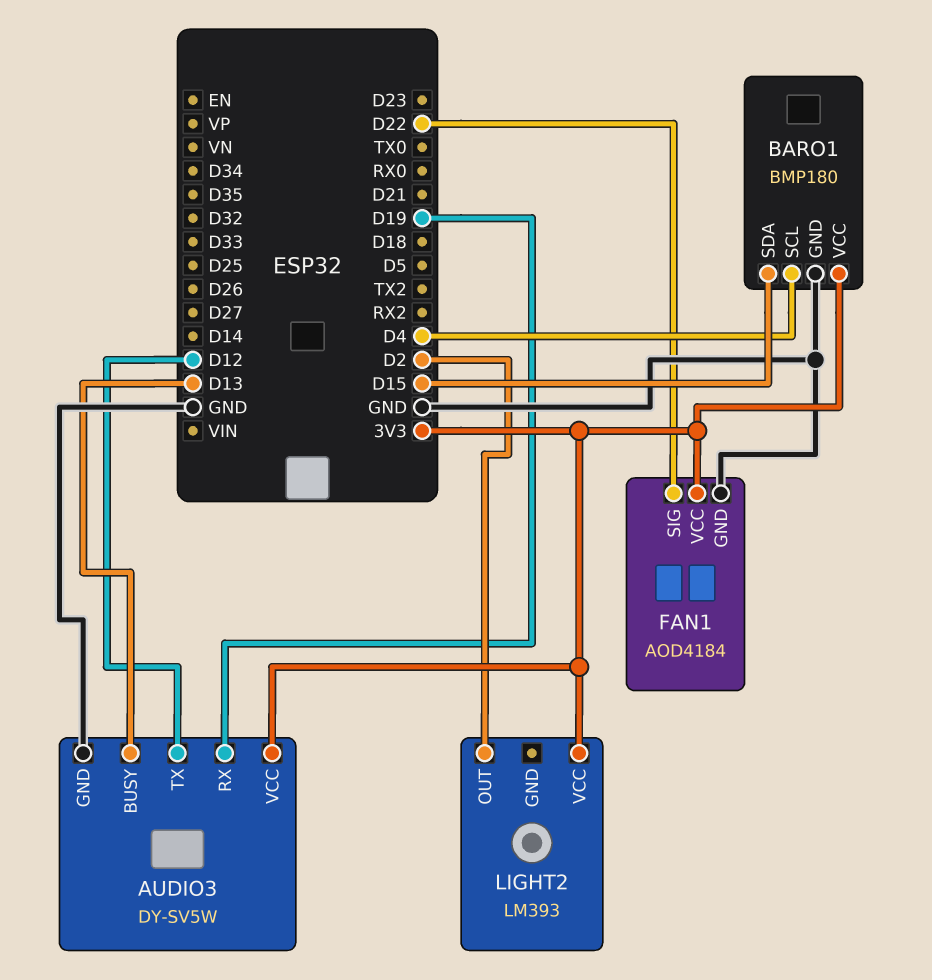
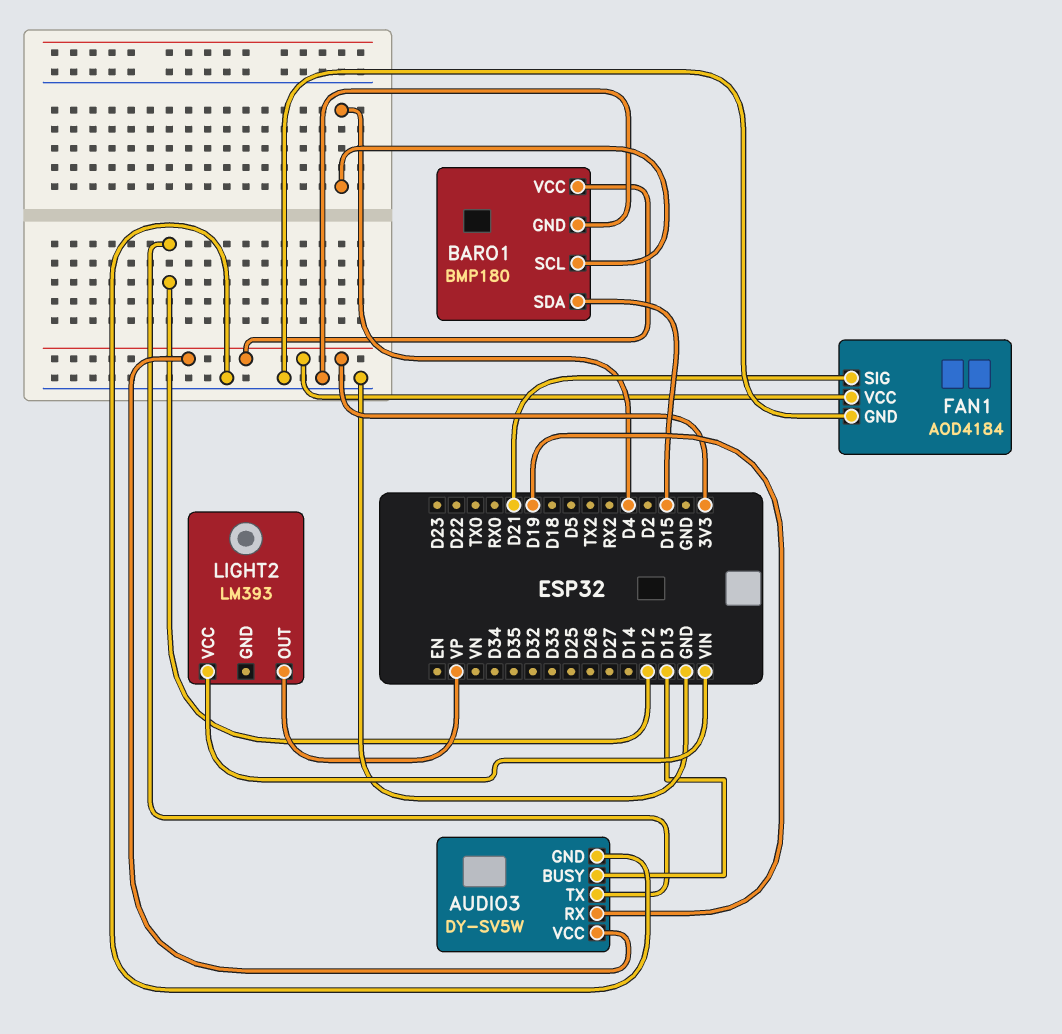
FAN1 pin SIG: D22 -> D21
LIGHT2 pin OUT: D2 -> VP
LIGHT2 pin VCC: 3V3 -> VIN

